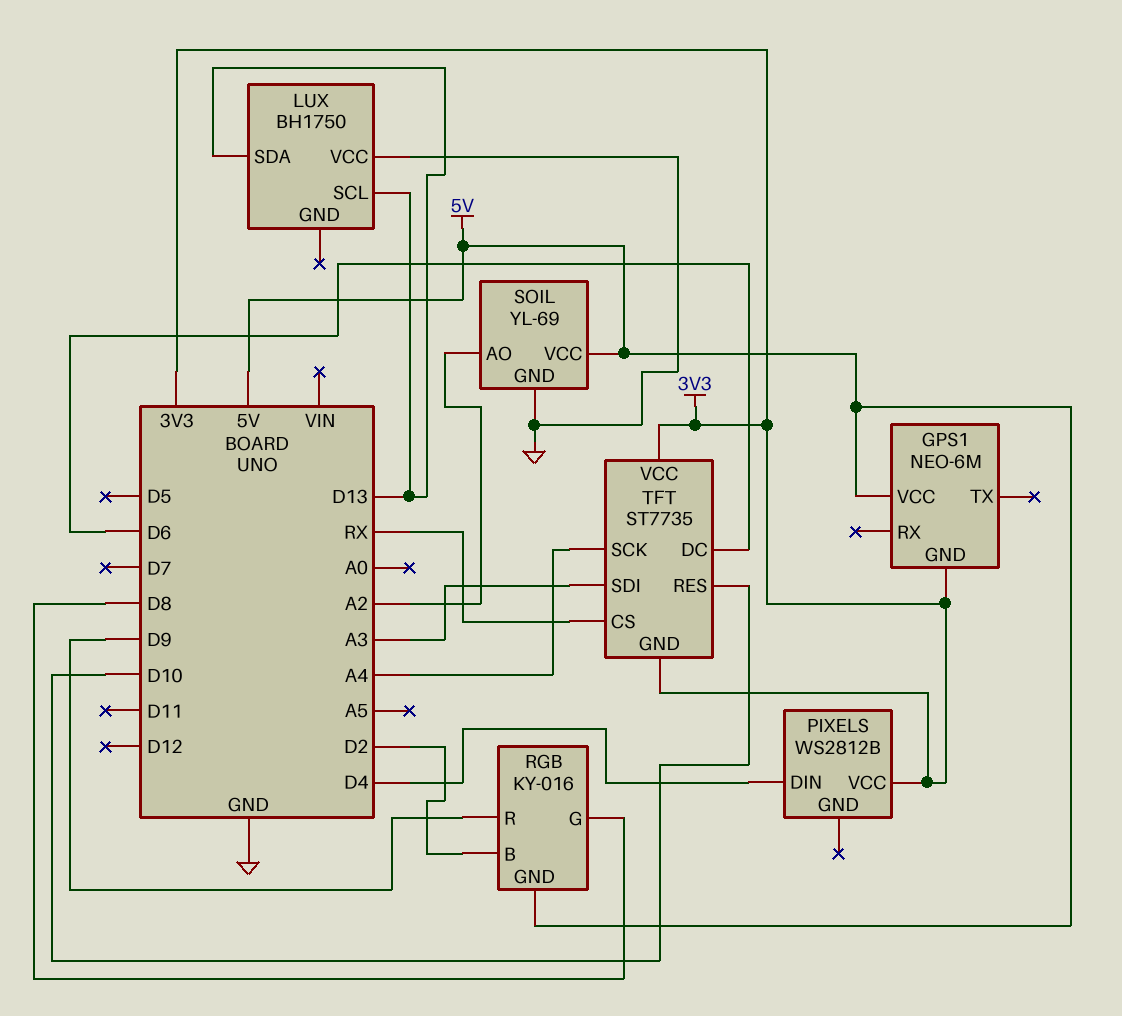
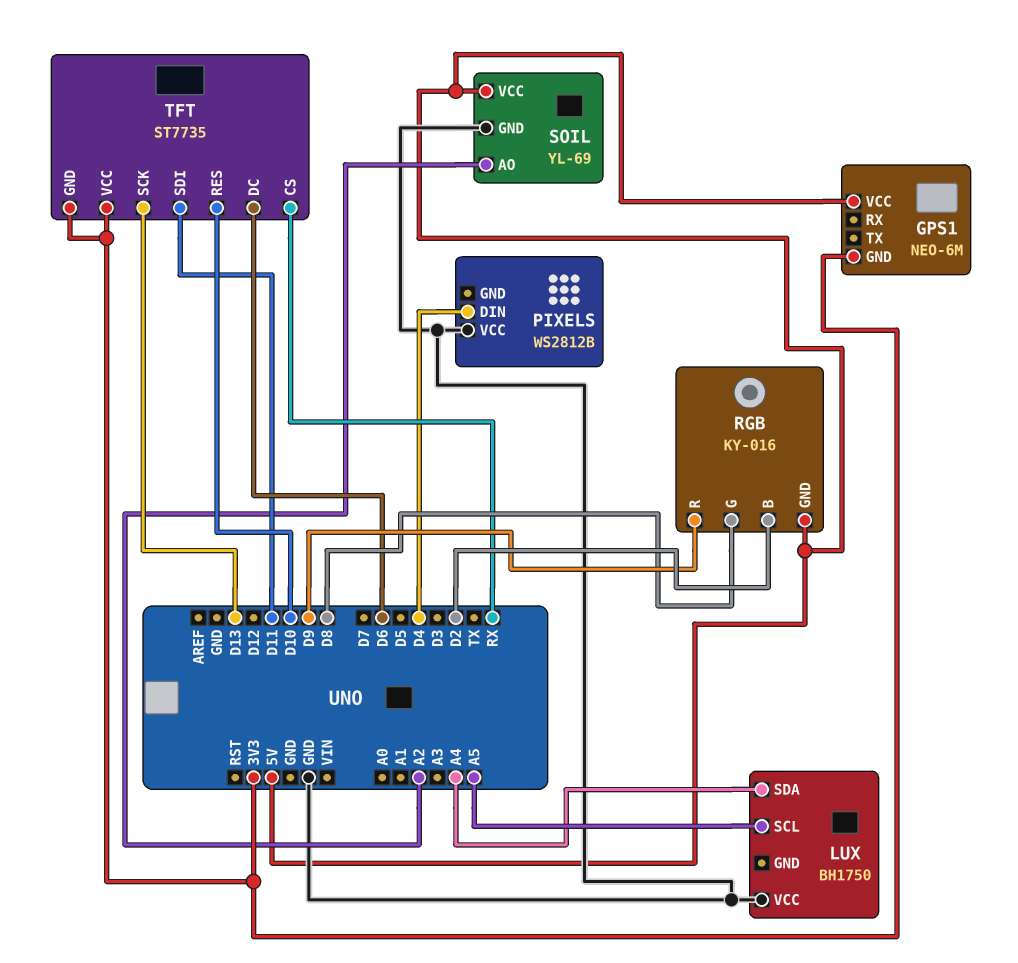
LUX pin SCL: D13 -> A5
LUX pin SDA: D13 -> A4
PIXELS pin VCC: 3V3 -> GND
TFT pin SCK: A4 -> D13
TFT pin SDI: A3 -> D11

